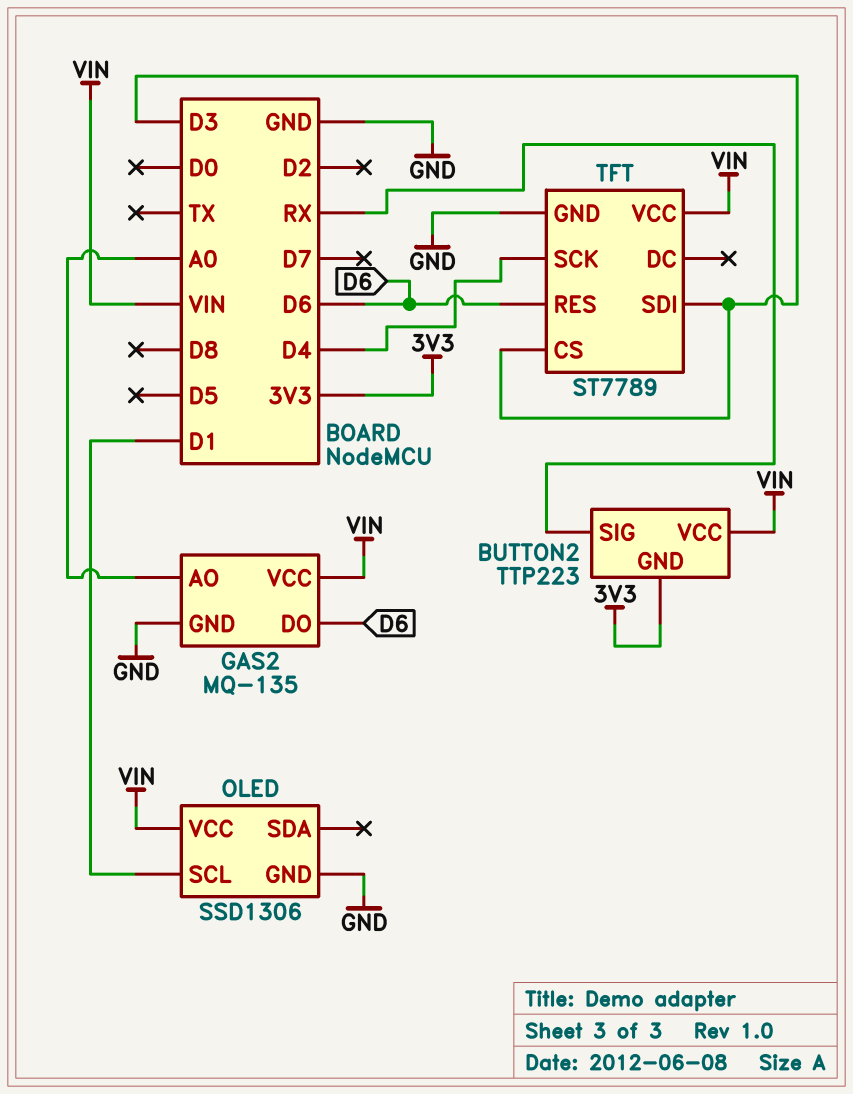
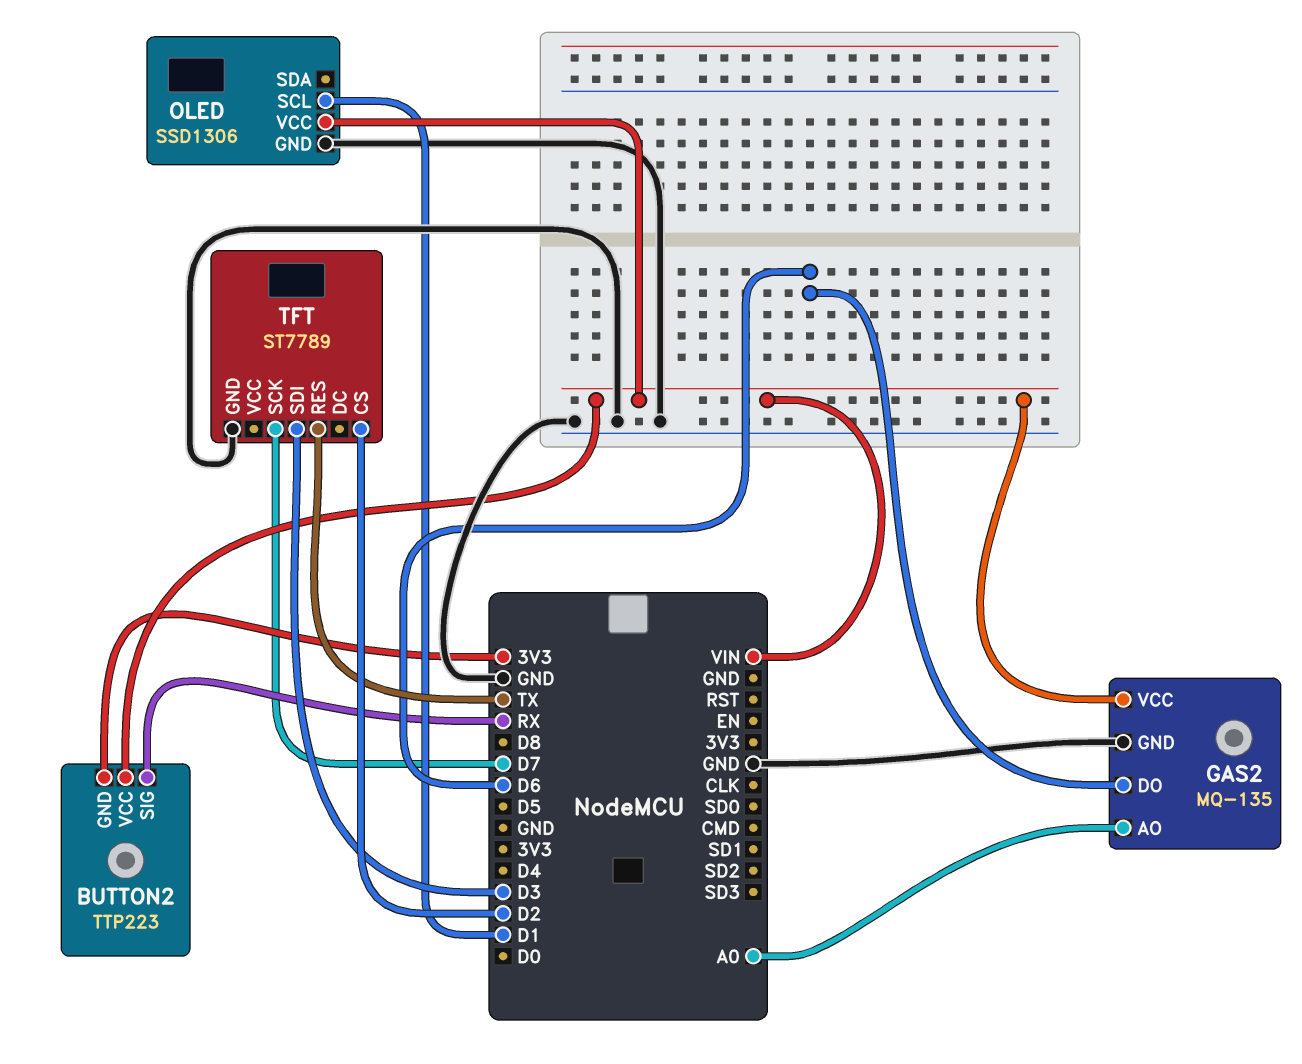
TFT pin CS: D3 -> D2
TFT pin RES: D6 -> TX
TFT pin SCK: D4 -> D7
TFT pin VCC: VIN -> none

